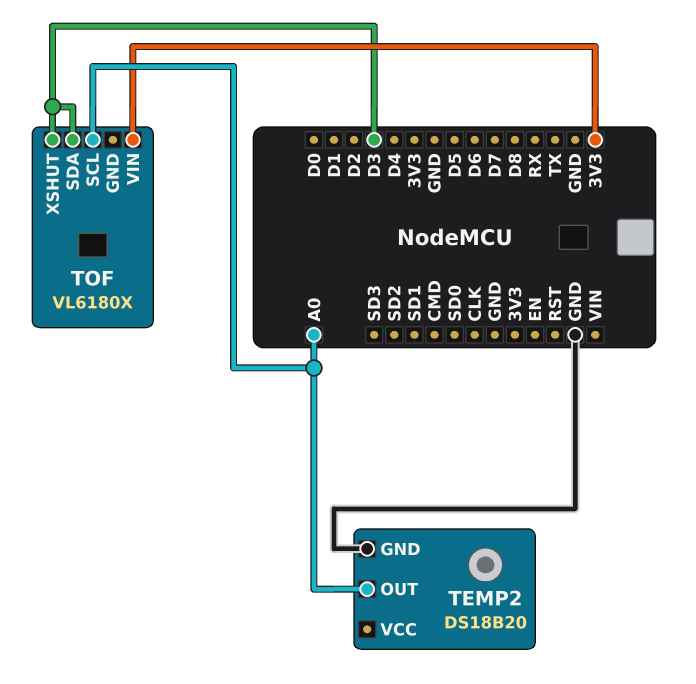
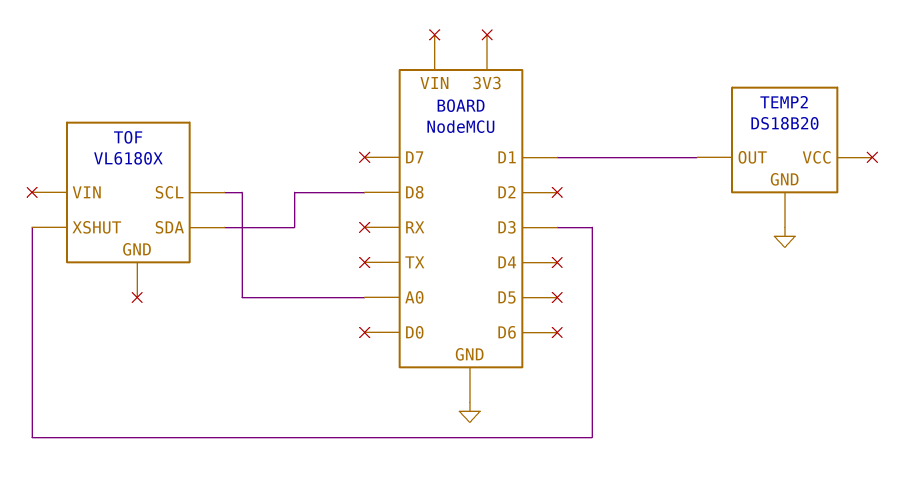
TEMP2 pin OUT: A0 -> D1
TOF pin SDA: D3 -> D8
TOF pin VIN: 3V3 -> none

